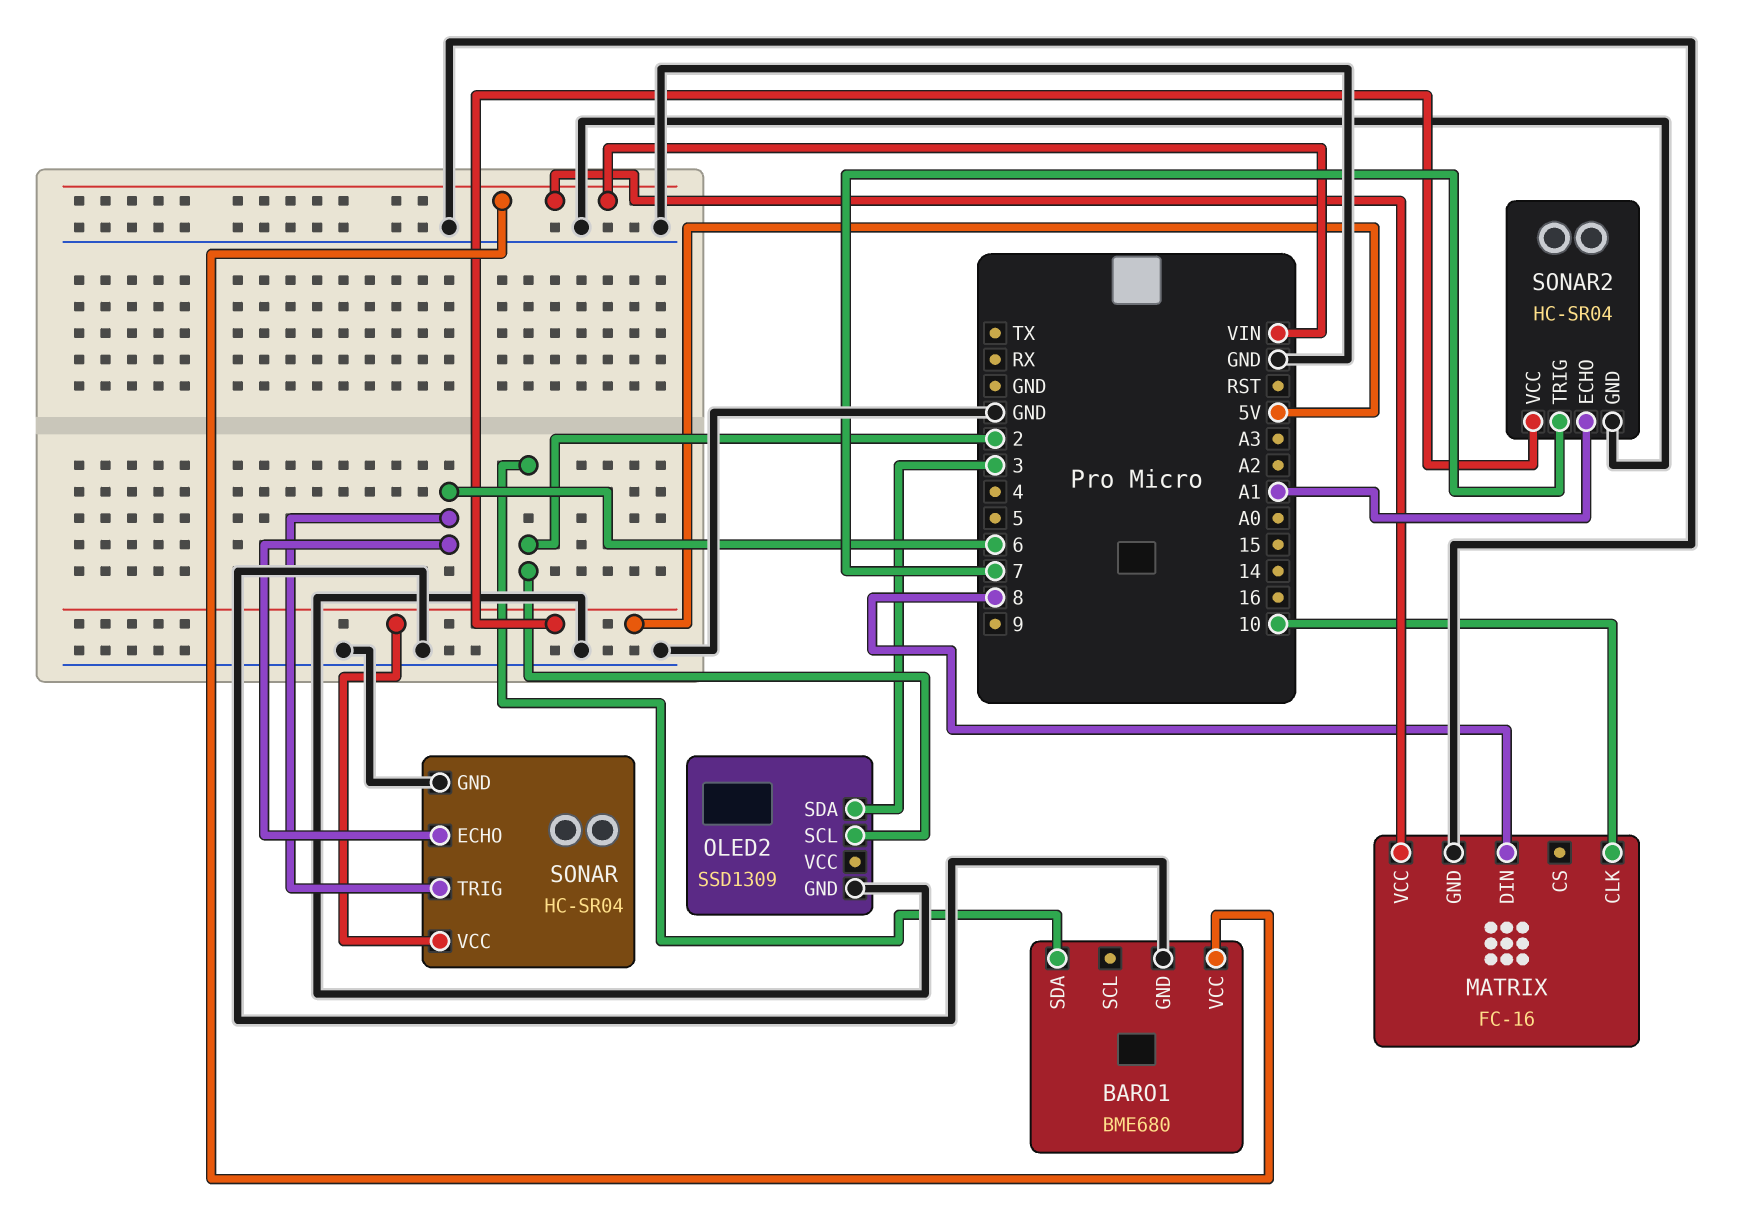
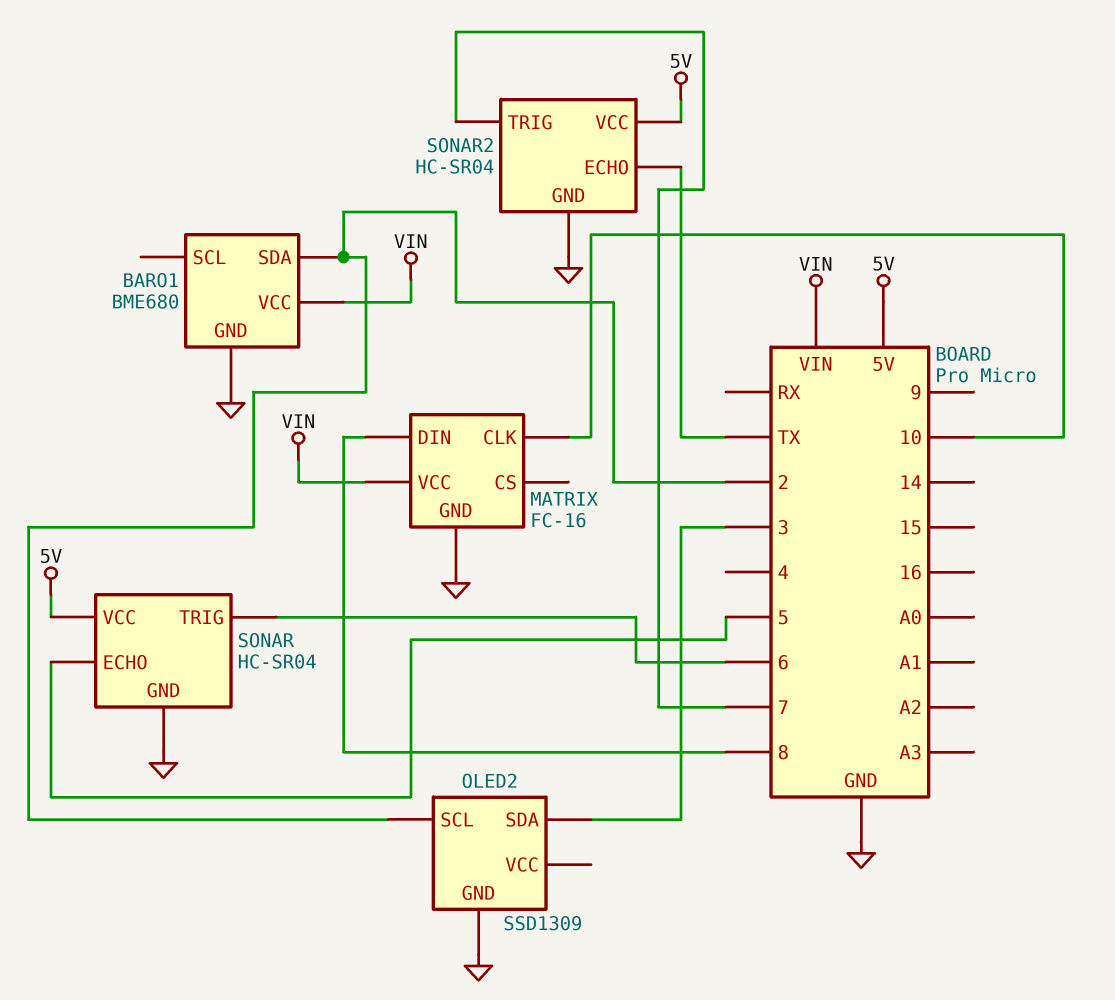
SONAR pin ECHO: 6 -> 5
SONAR2 pin ECHO: A1 -> TX

